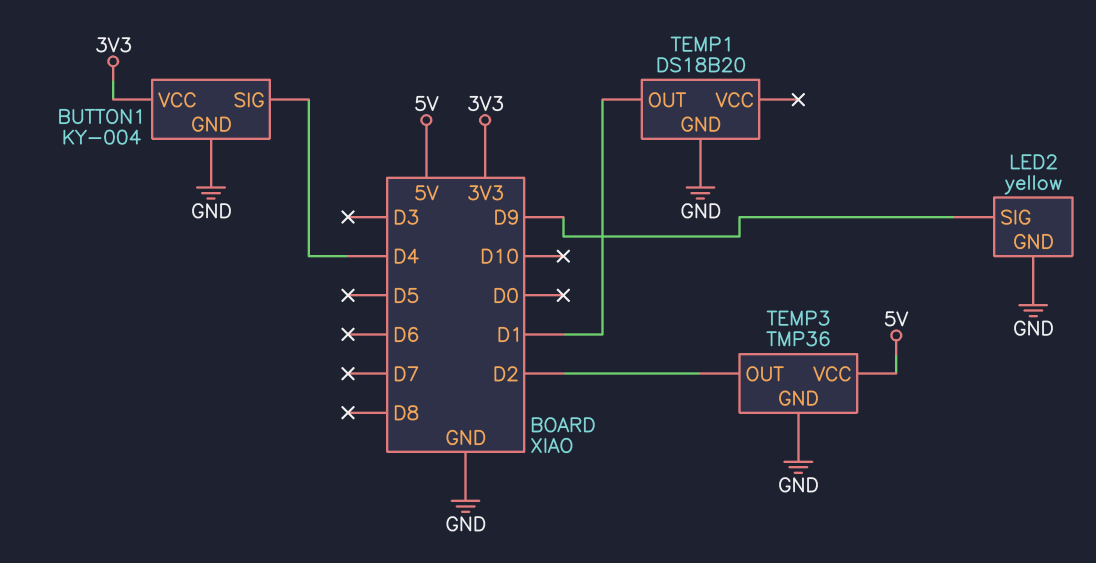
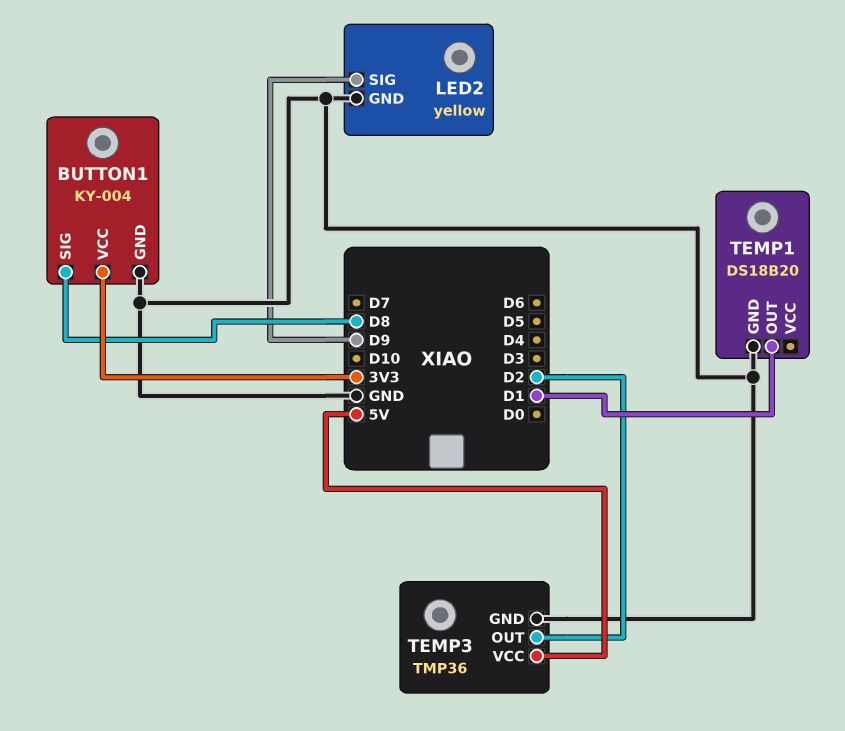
BUTTON1 pin SIG: D4 -> D8

